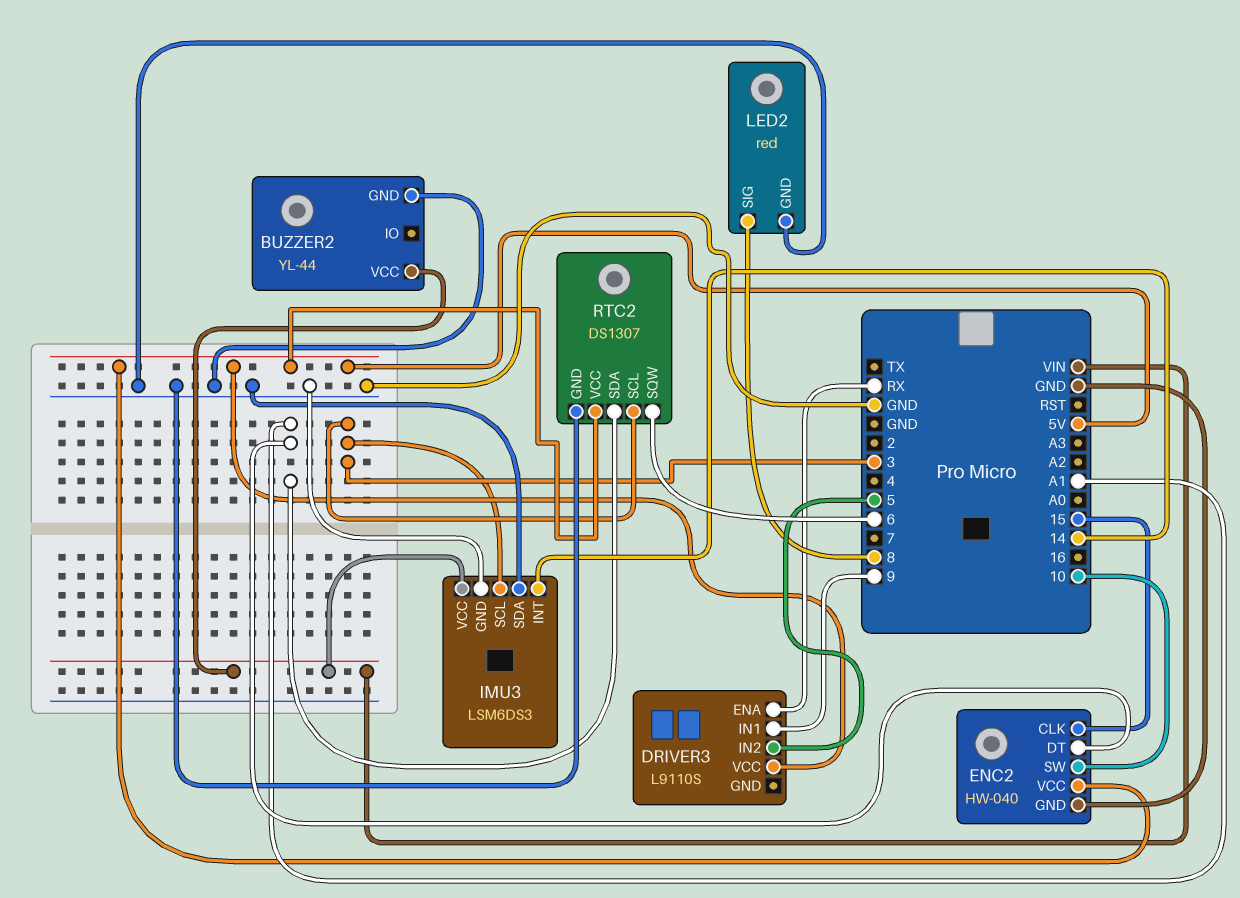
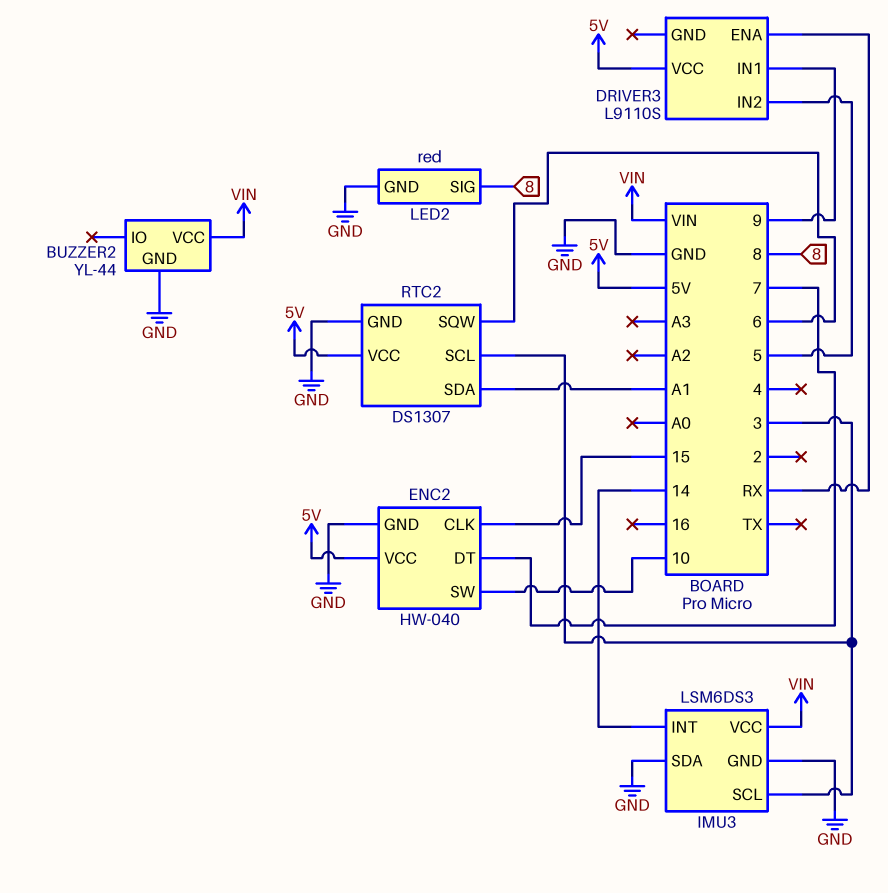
ENC2 pin DT: A1 -> 7

